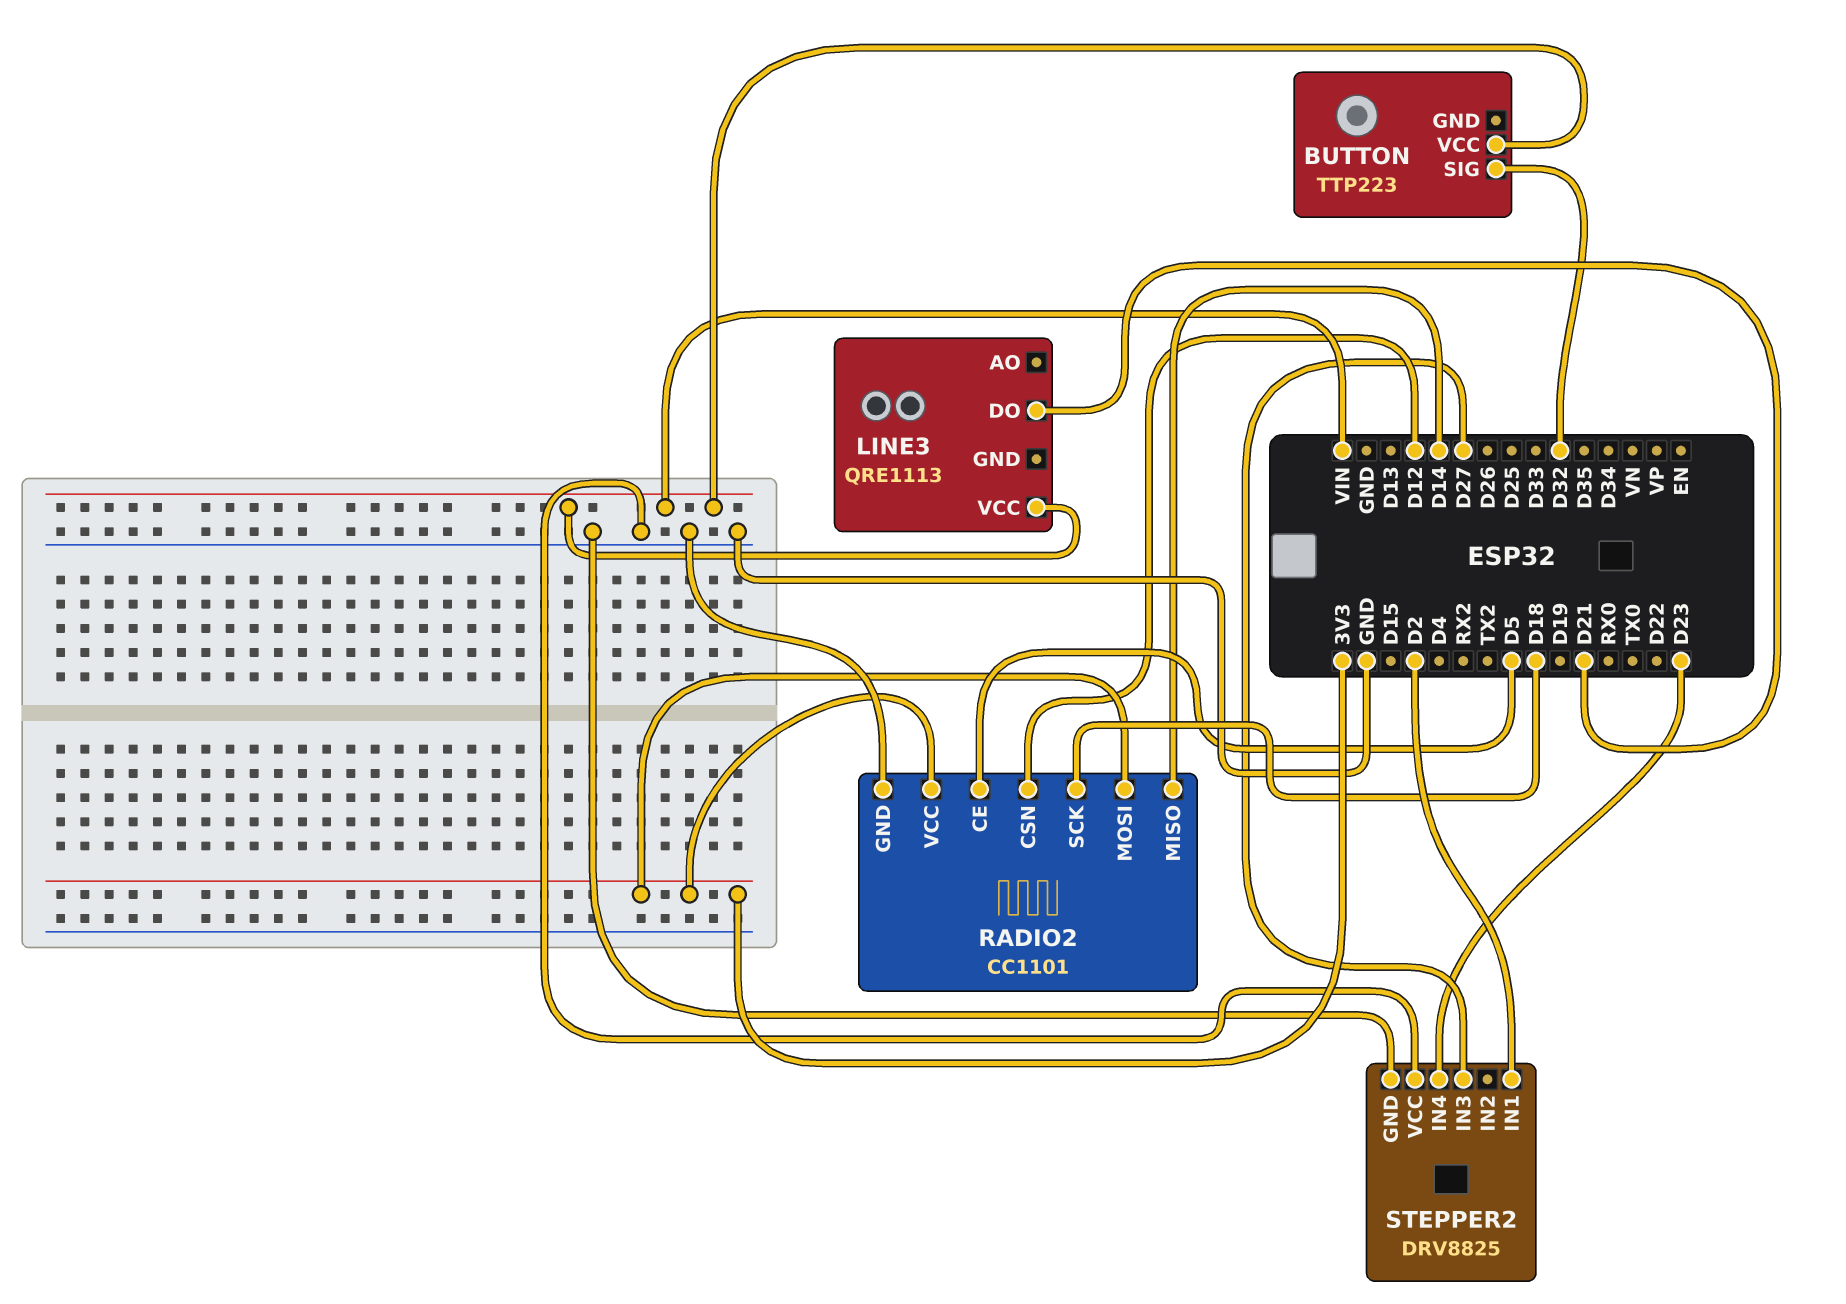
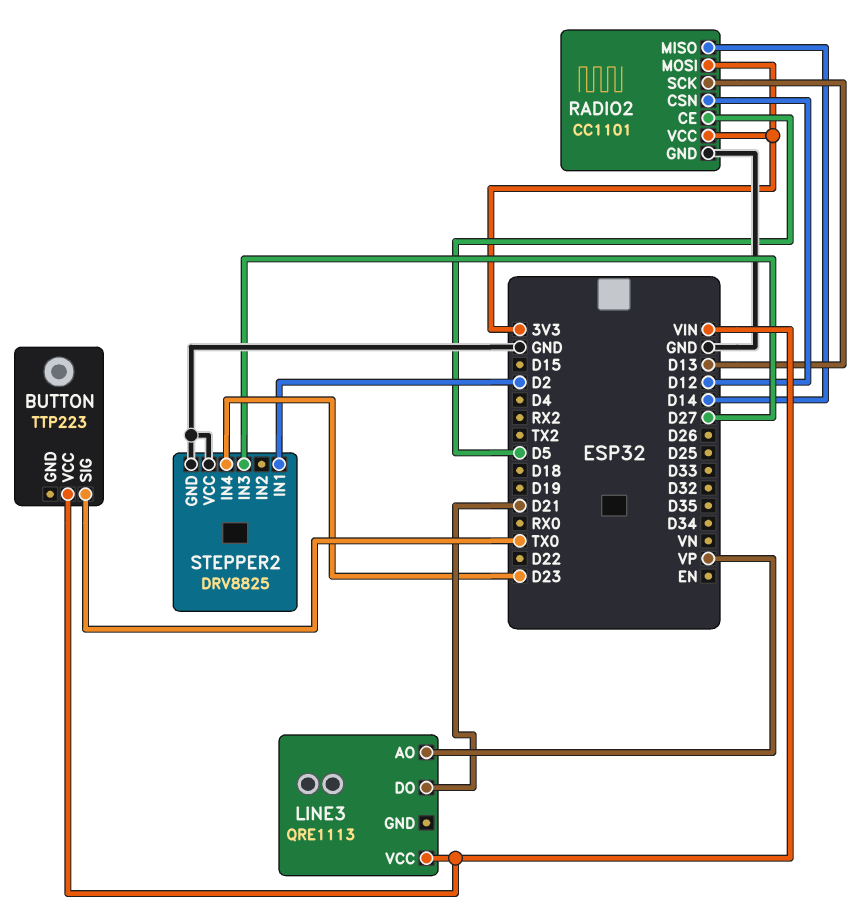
BUTTON pin SIG: D32 -> TX0
LINE3 pin AO: none -> VP
RADIO2 pin SCK: D18 -> D13

